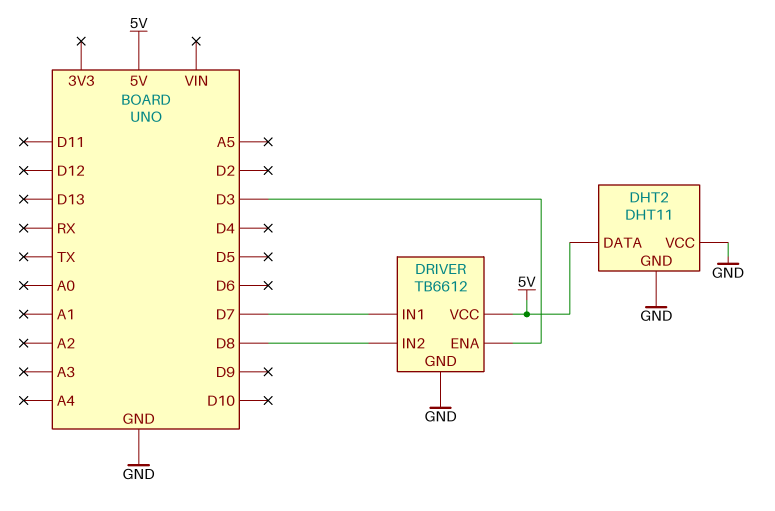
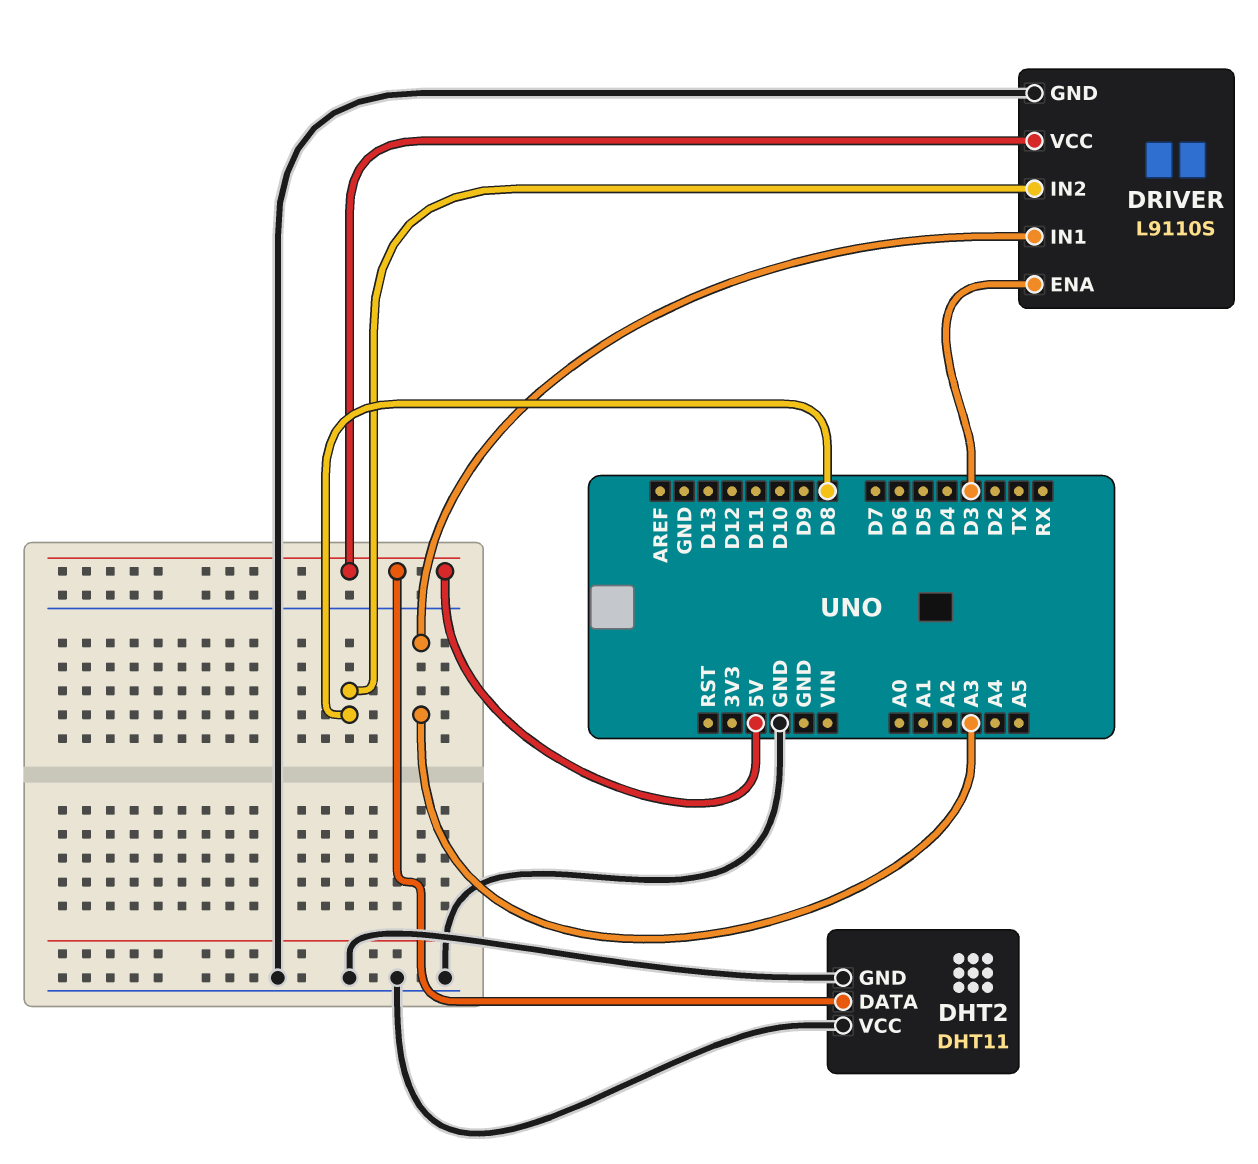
DRIVER: TB6612 -> L9110S
DRIVER pin IN1: D7 -> A3

